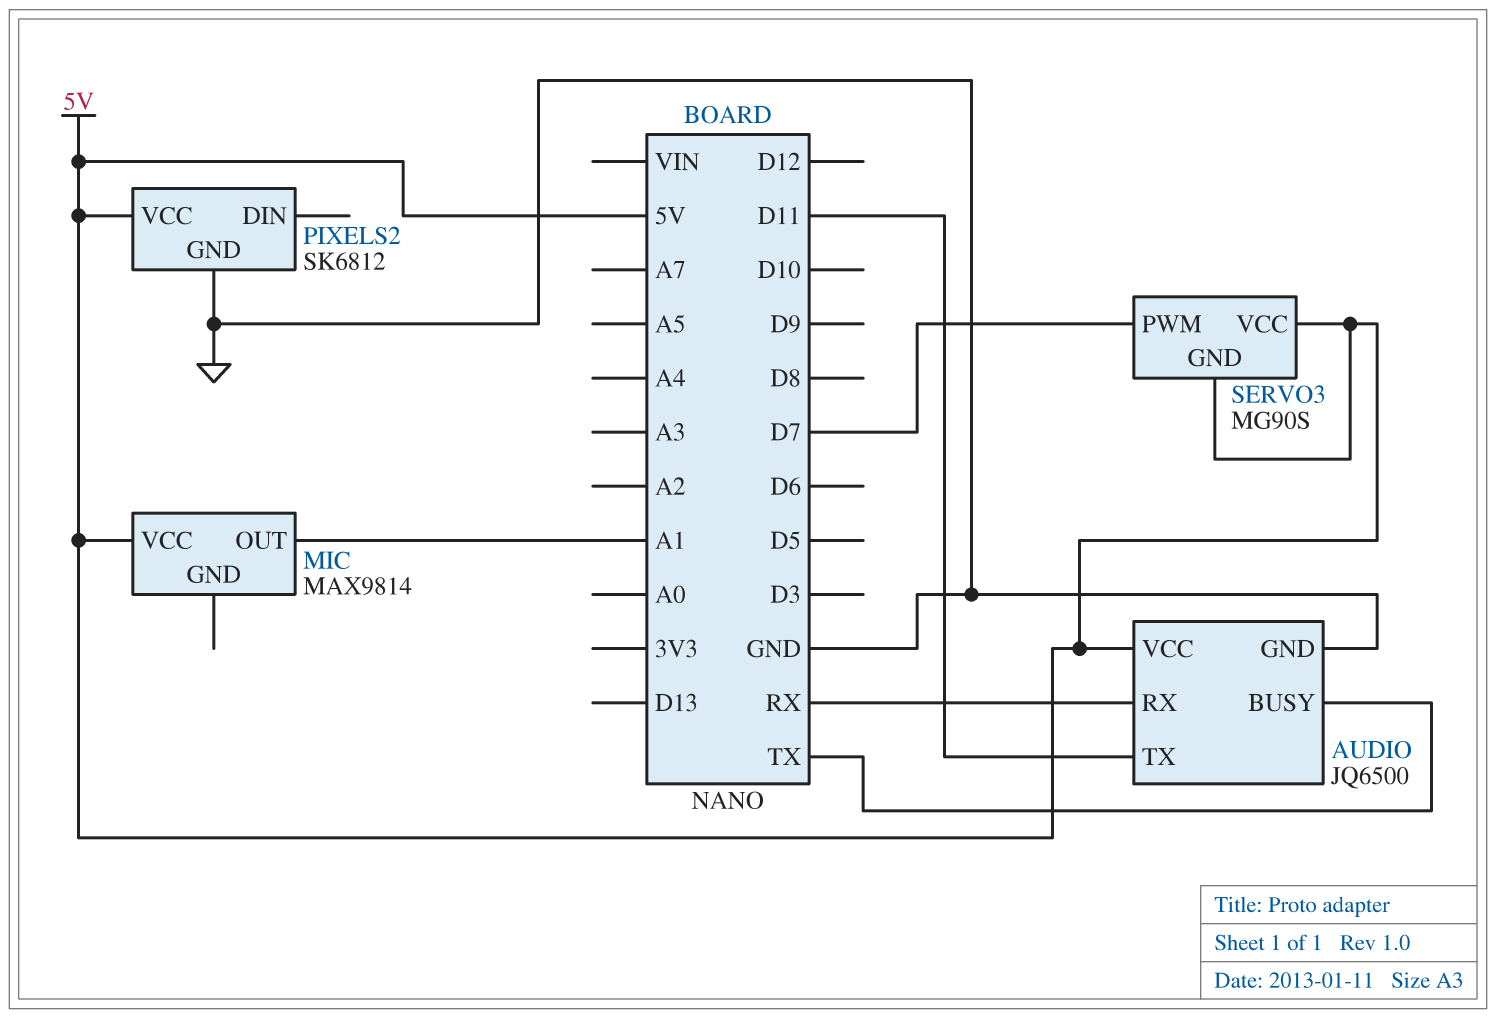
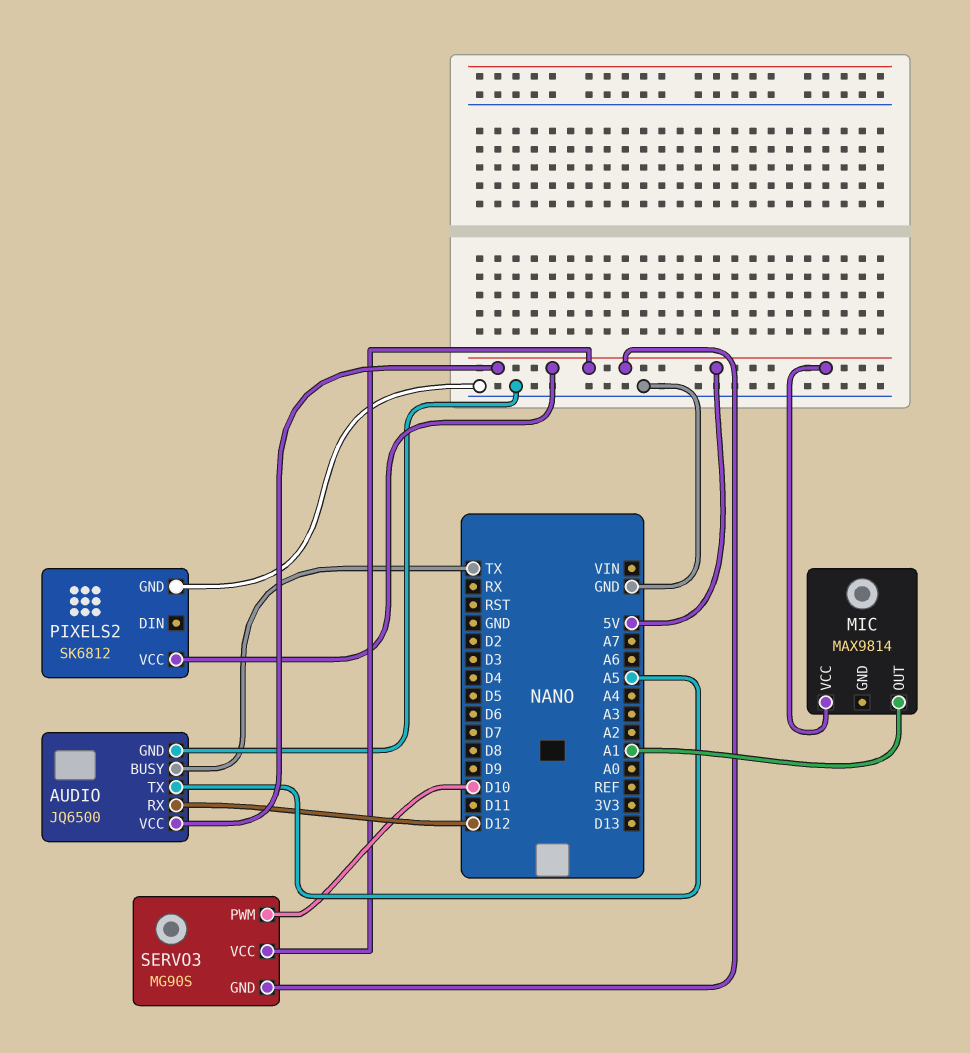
AUDIO pin RX: RX -> D12
AUDIO pin TX: D11 -> A5
SERVO3 pin PWM: D7 -> D10

